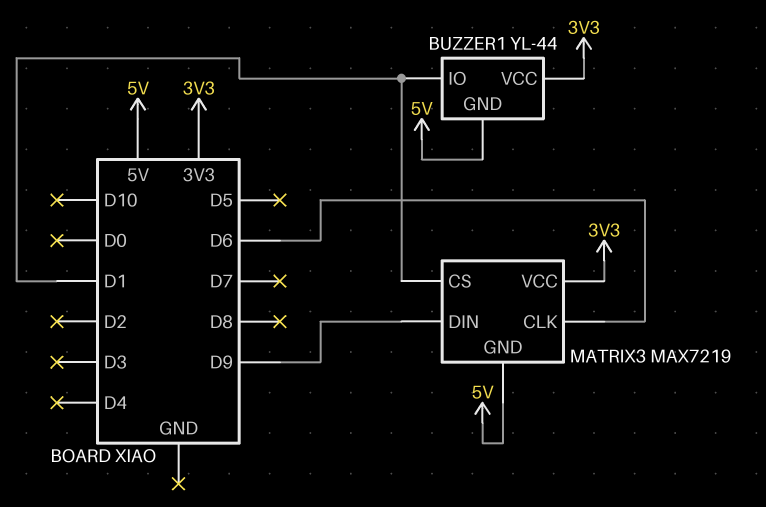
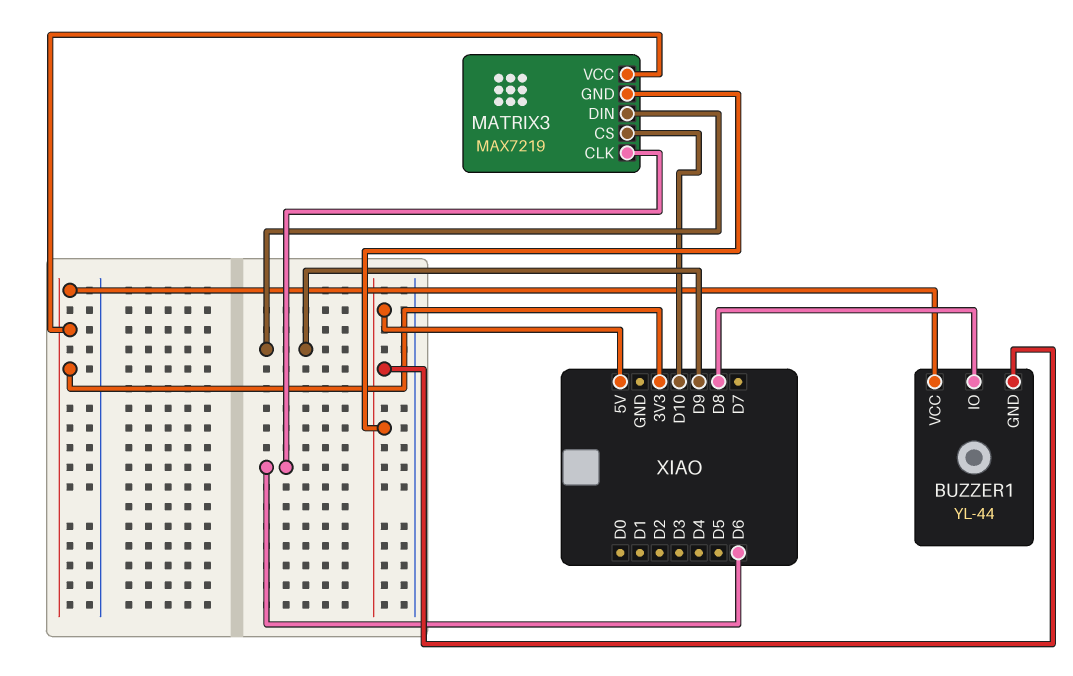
BUZZER1 pin IO: D1 -> D8
MATRIX3 pin CS: D1 -> D10

